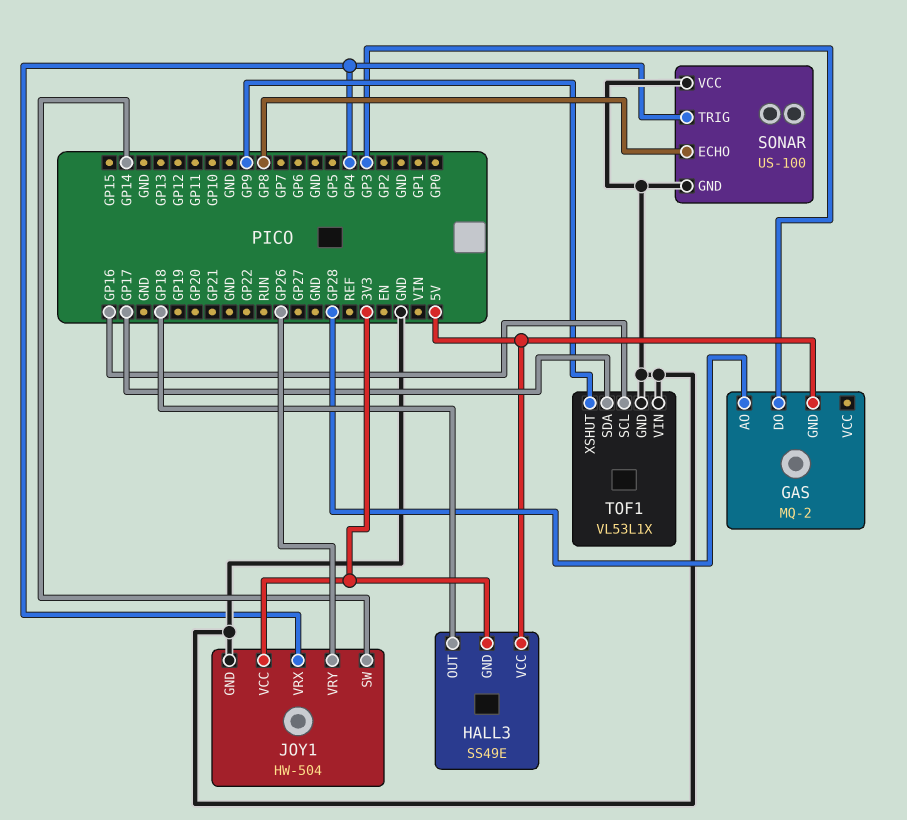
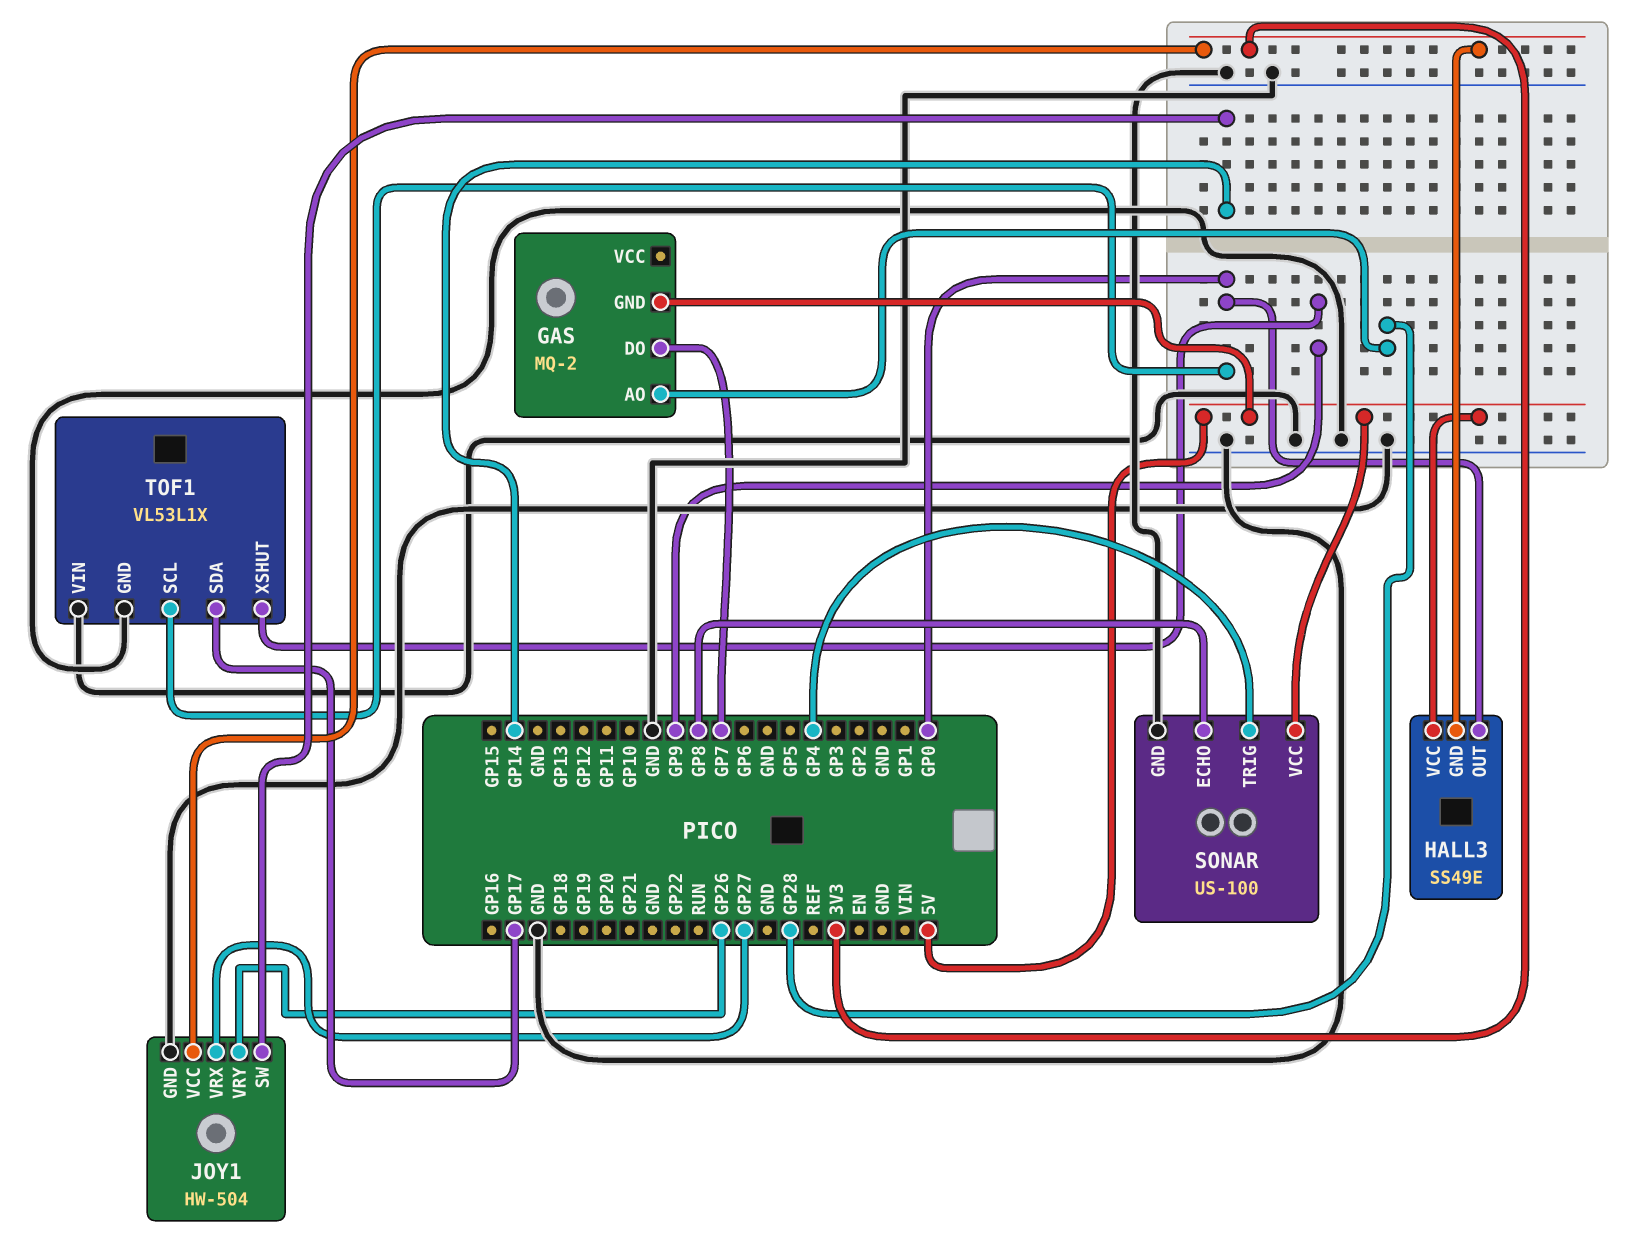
GAS pin DO: GP3 -> GP7
HALL3 pin OUT: GP18 -> GP0
JOY1 pin VRX: GP4 -> GP27
SONAR pin VCC: GND -> 5V
TOF1 pin SCL: GP16 -> GP0

